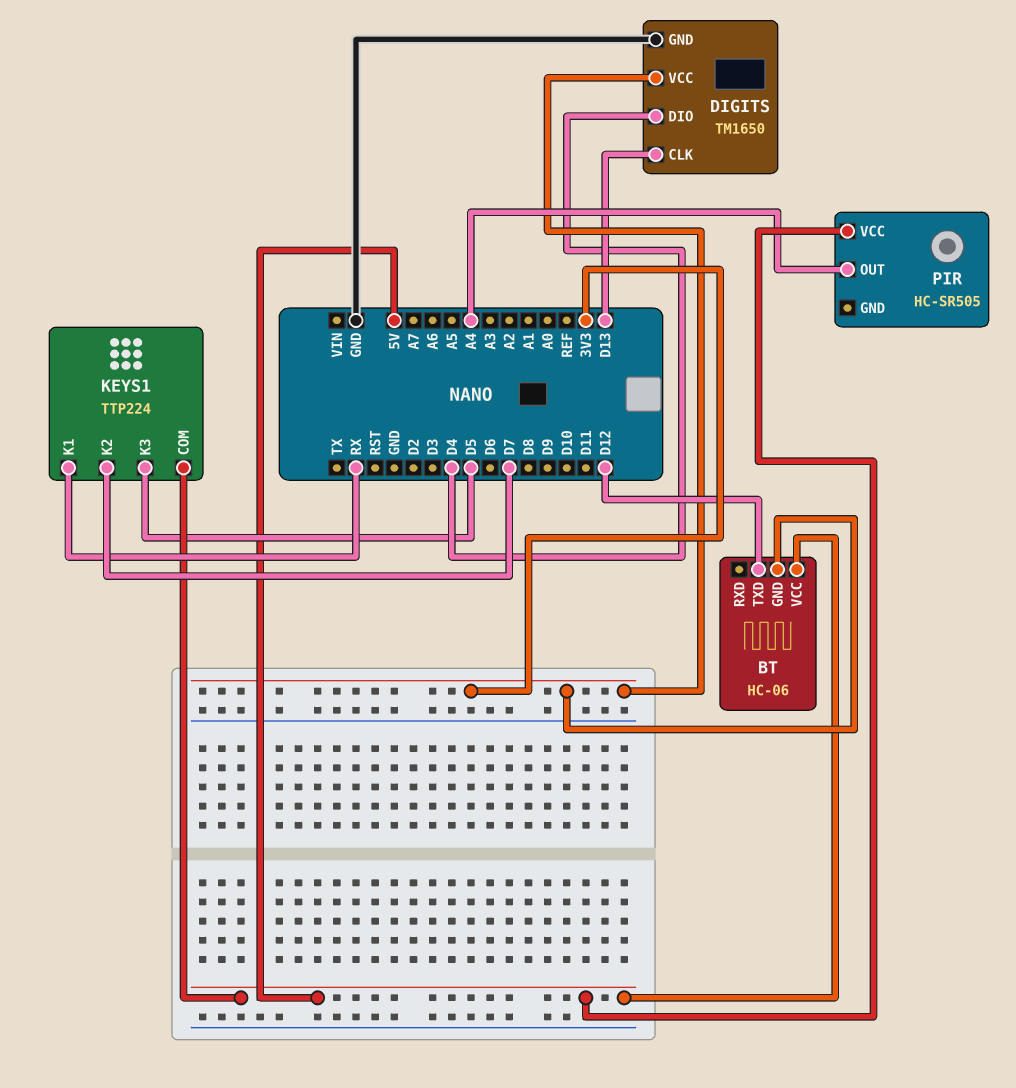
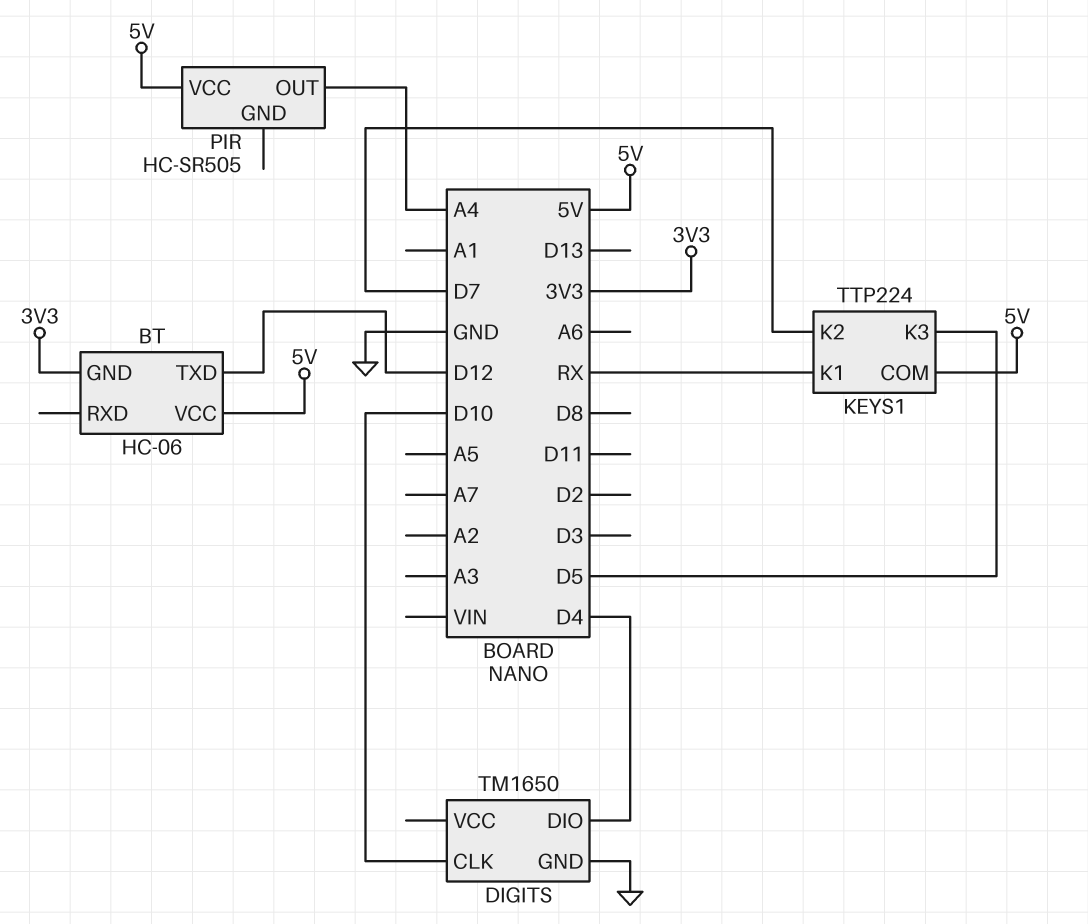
DIGITS pin CLK: D13 -> D10
DIGITS pin VCC: 3V3 -> none

